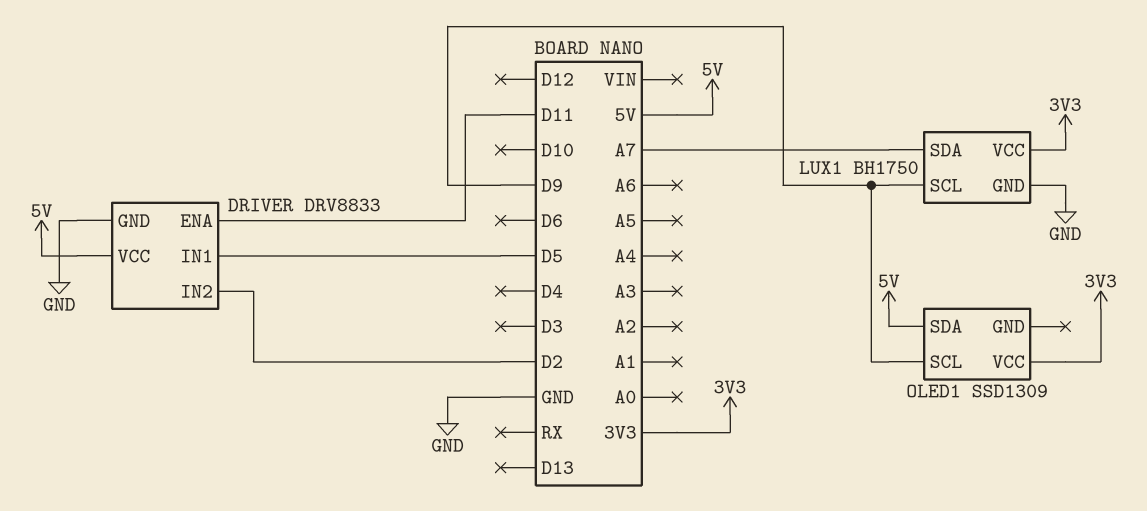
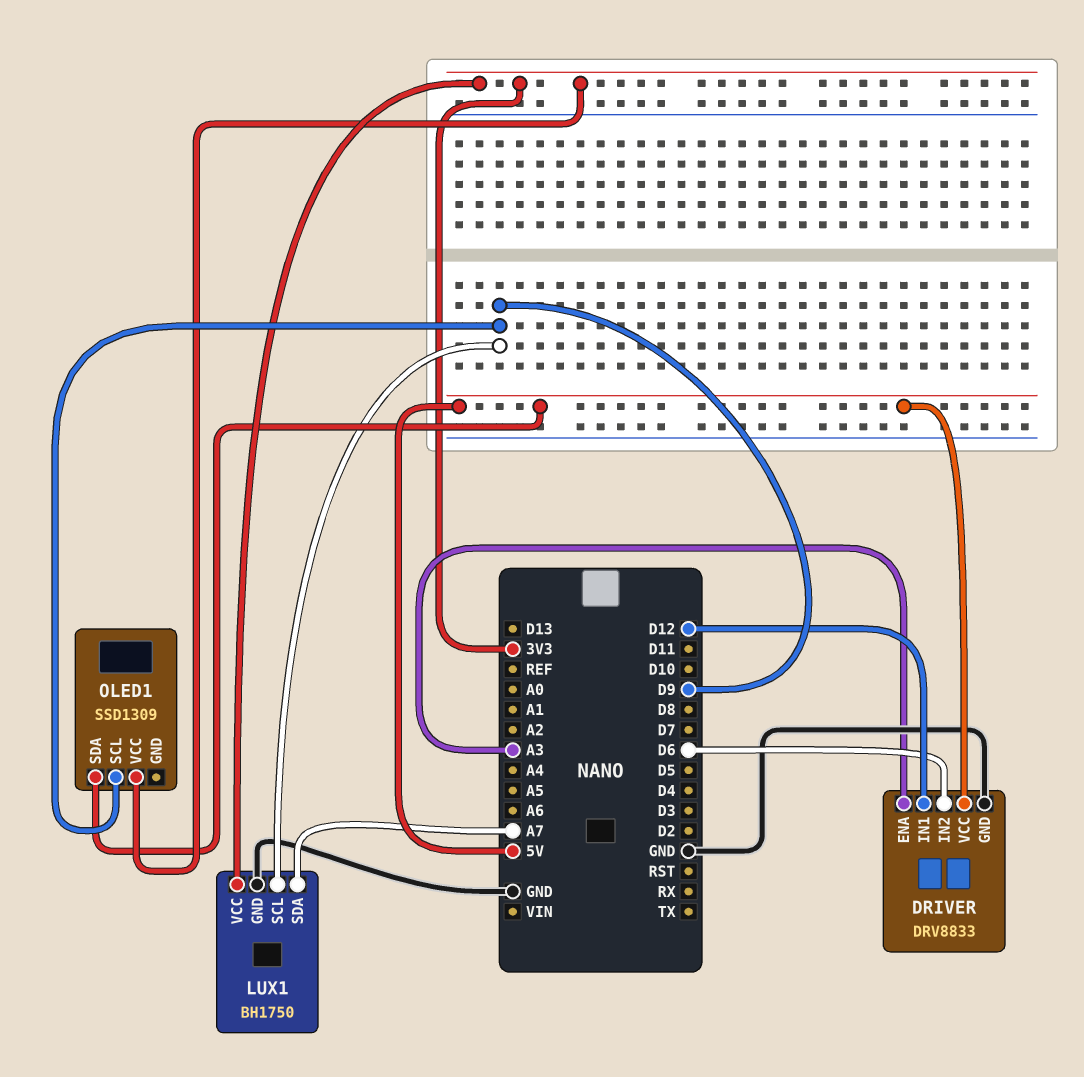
DRIVER pin ENA: D11 -> A3
DRIVER pin IN1: D5 -> D12
DRIVER pin IN2: D2 -> D6

